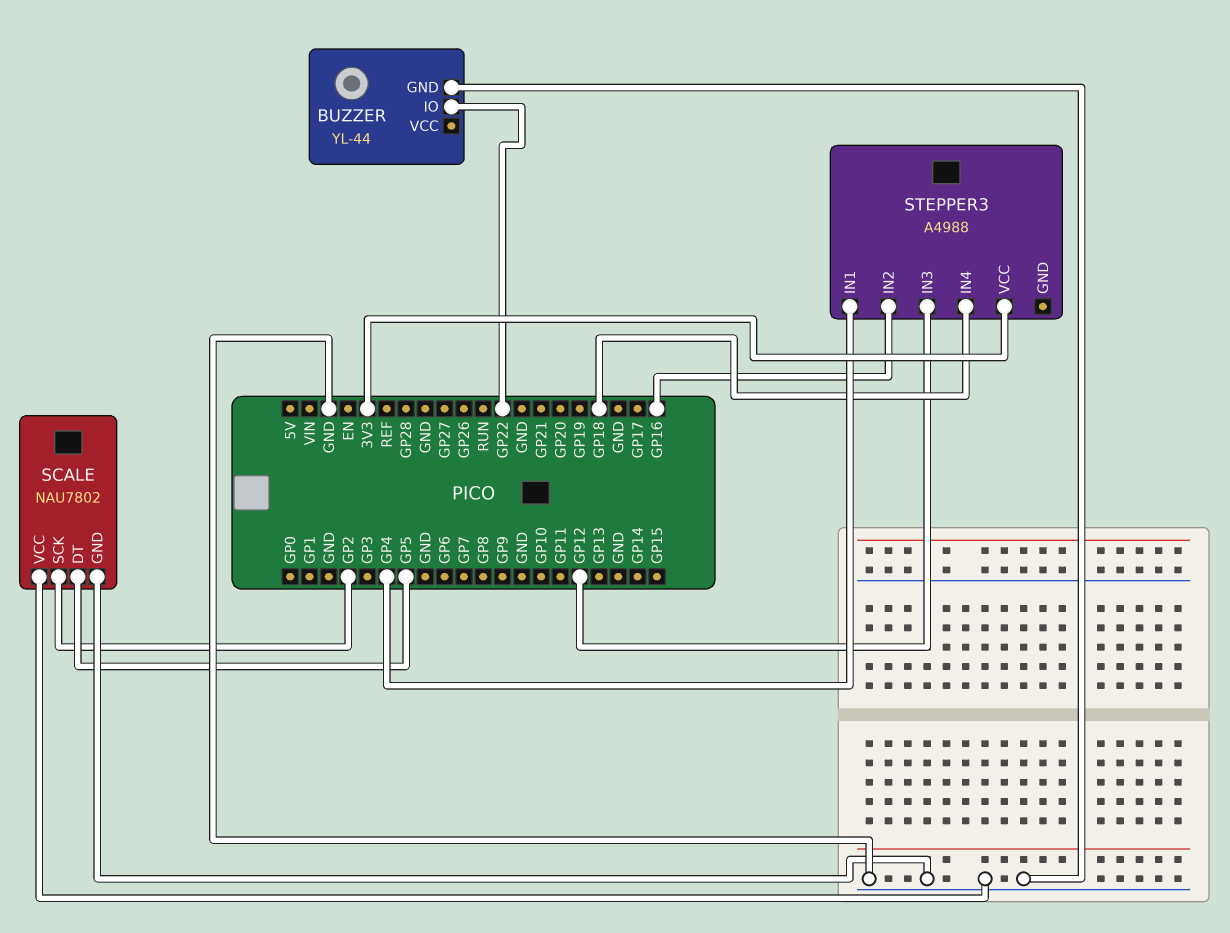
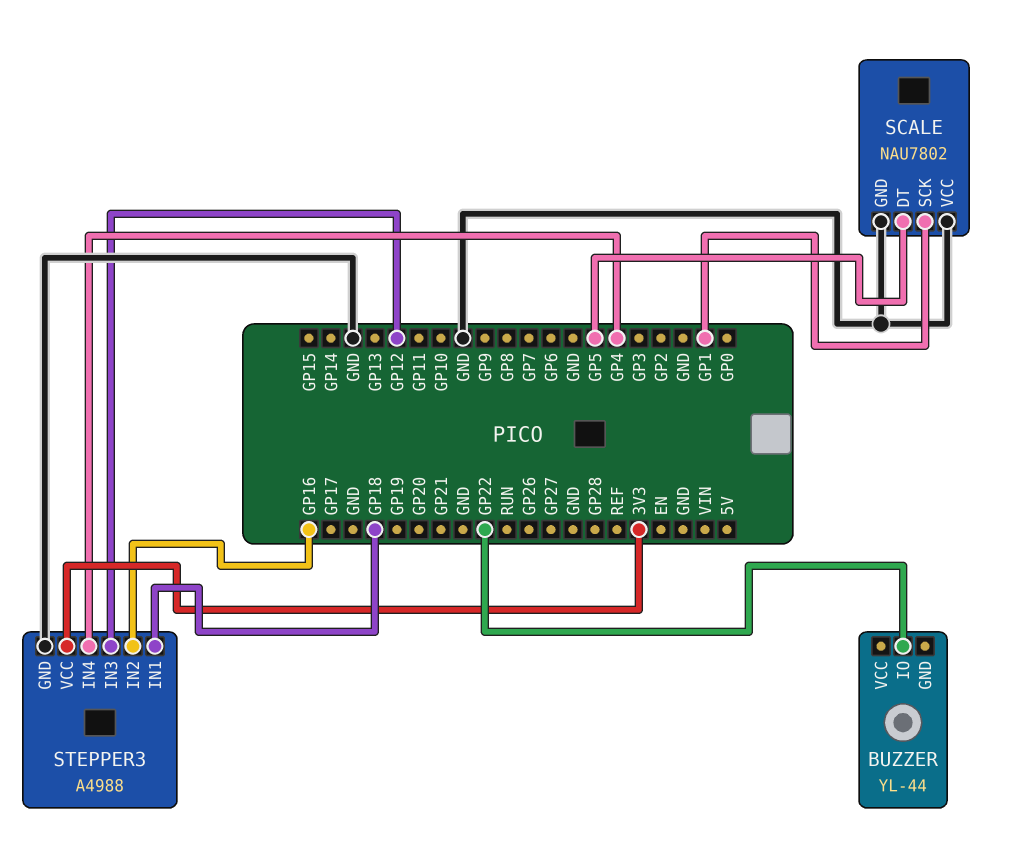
BUZZER pin GND: GND -> none
SCALE pin SCK: GP2 -> GP1
STEPPER3 pin GND: none -> GND
STEPPER3 pin IN1: GP4 -> GP18
STEPPER3 pin IN4: GP18 -> GP4

